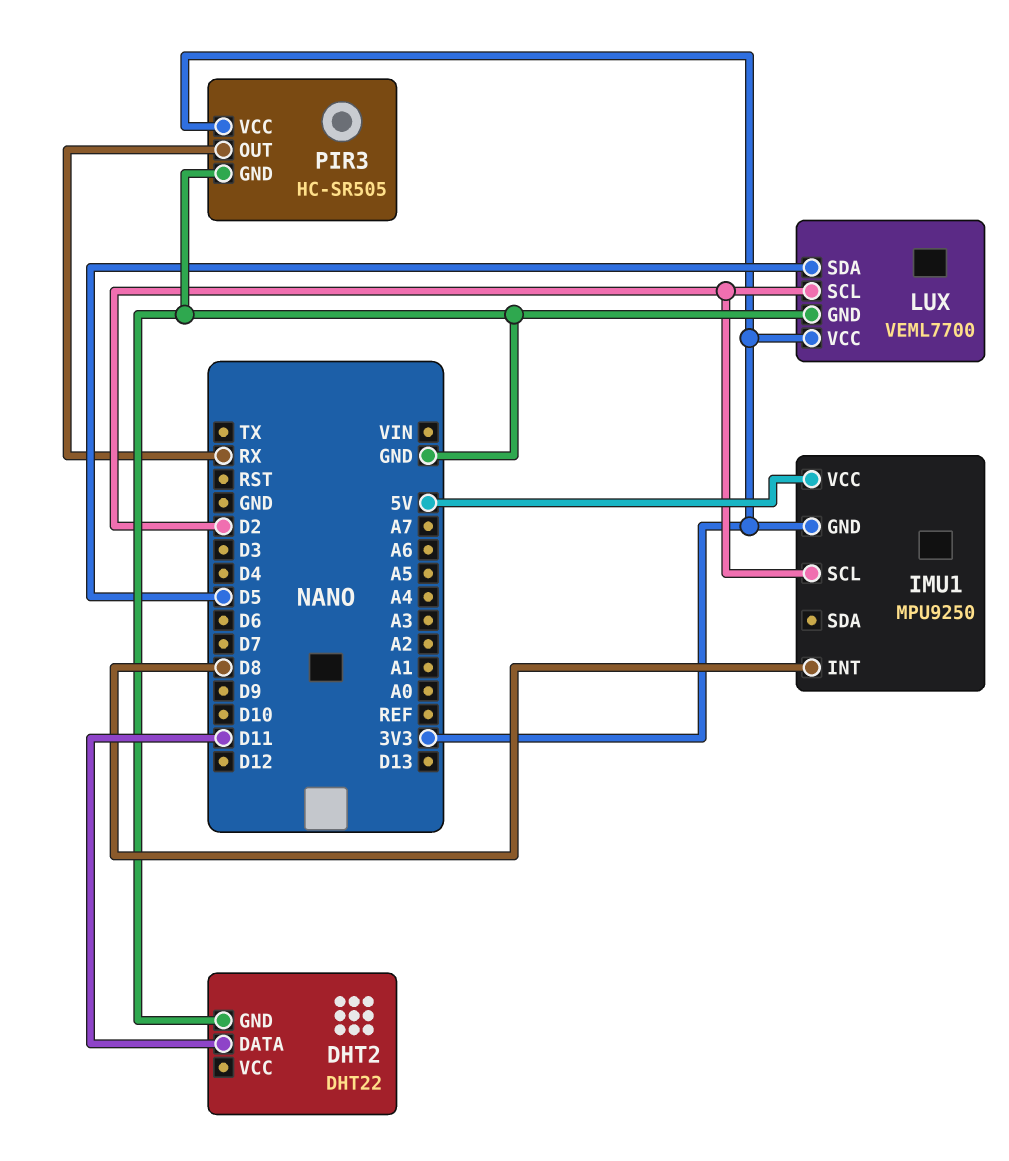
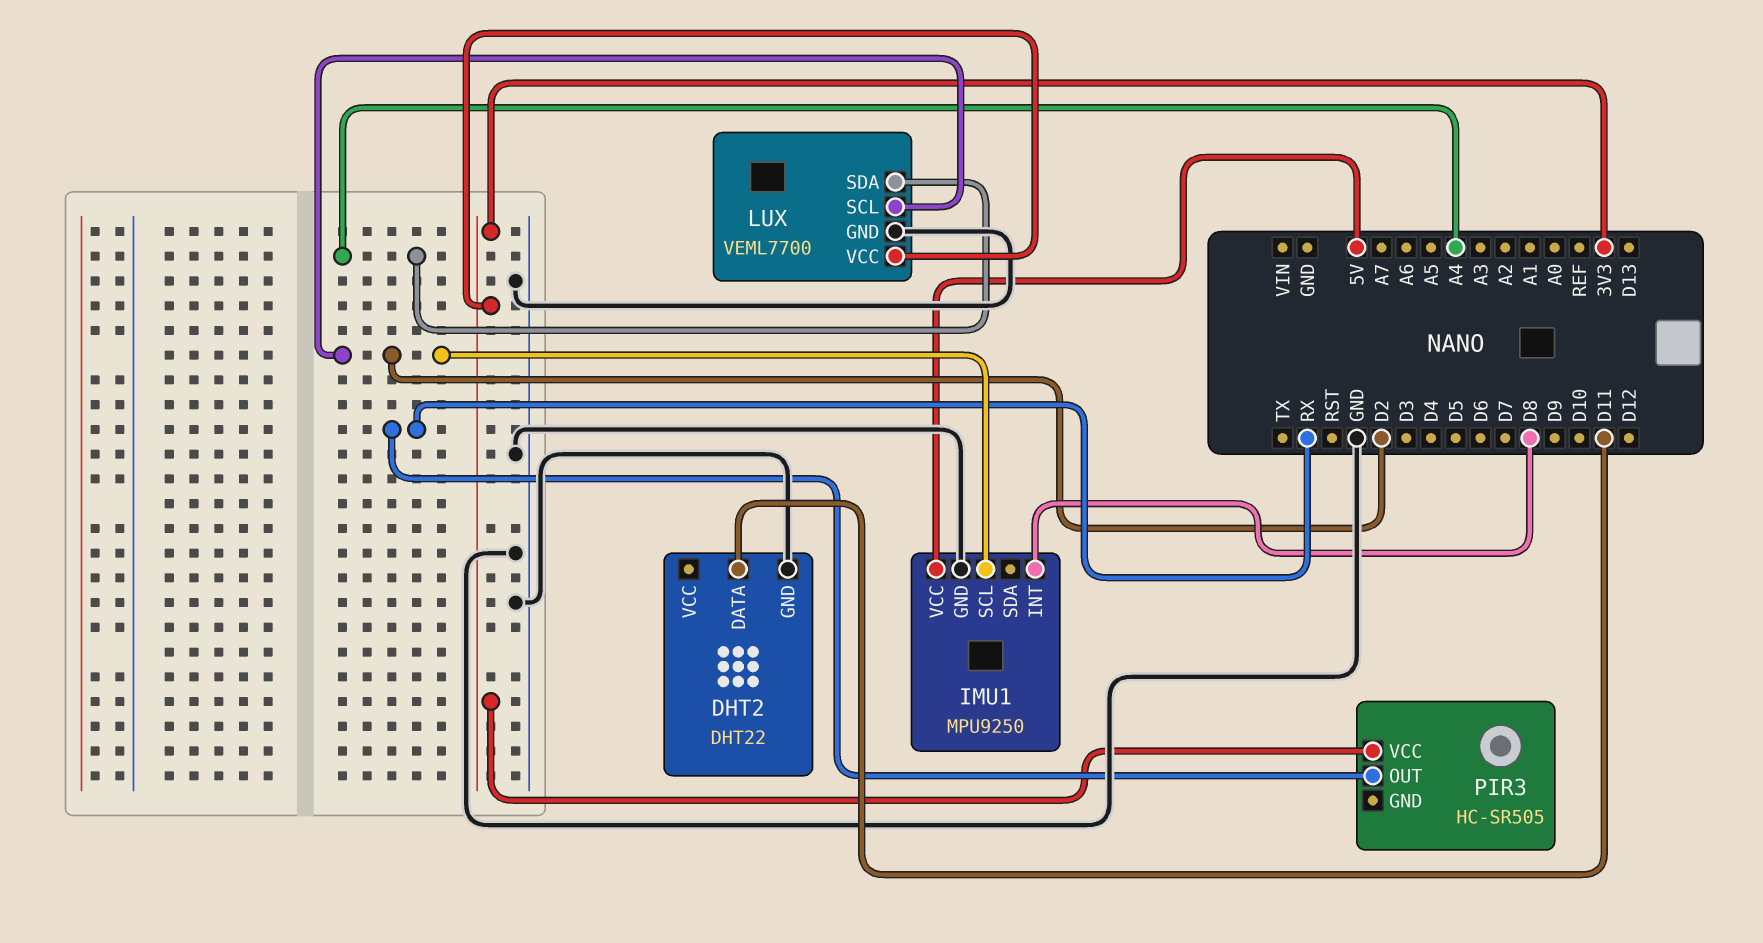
IMU1 pin GND: 3V3 -> GND
LUX pin SDA: D5 -> A4
PIR3 pin GND: GND -> none

